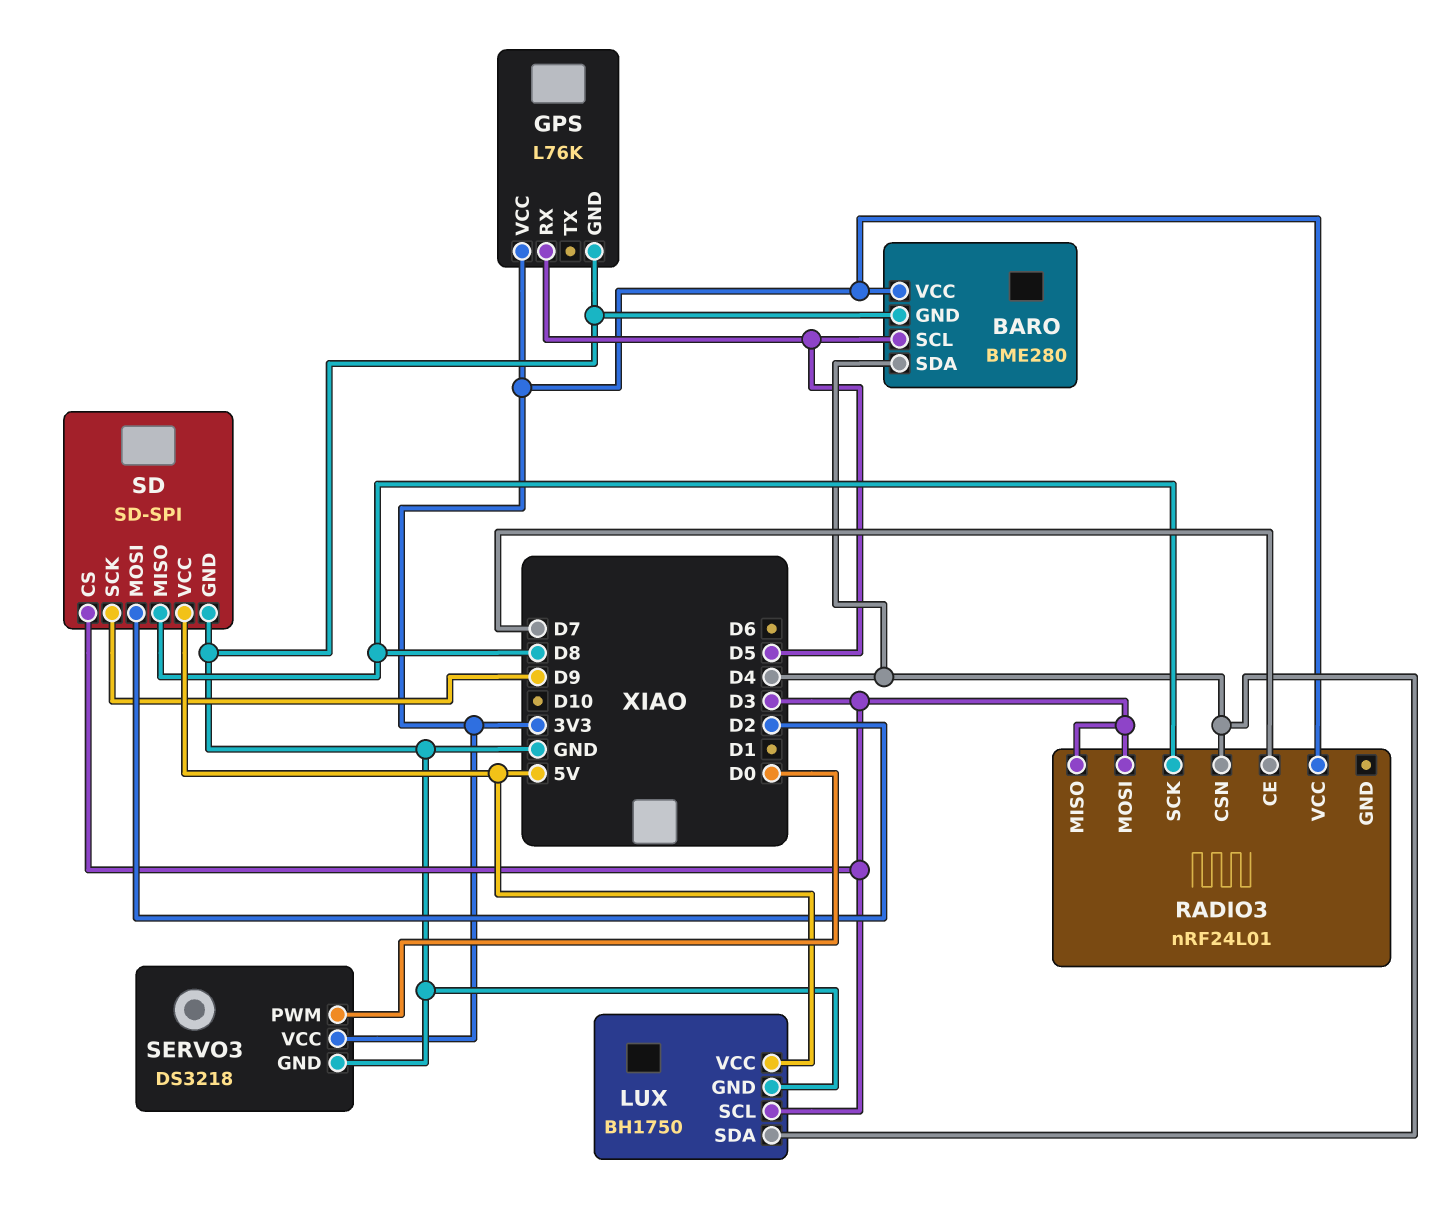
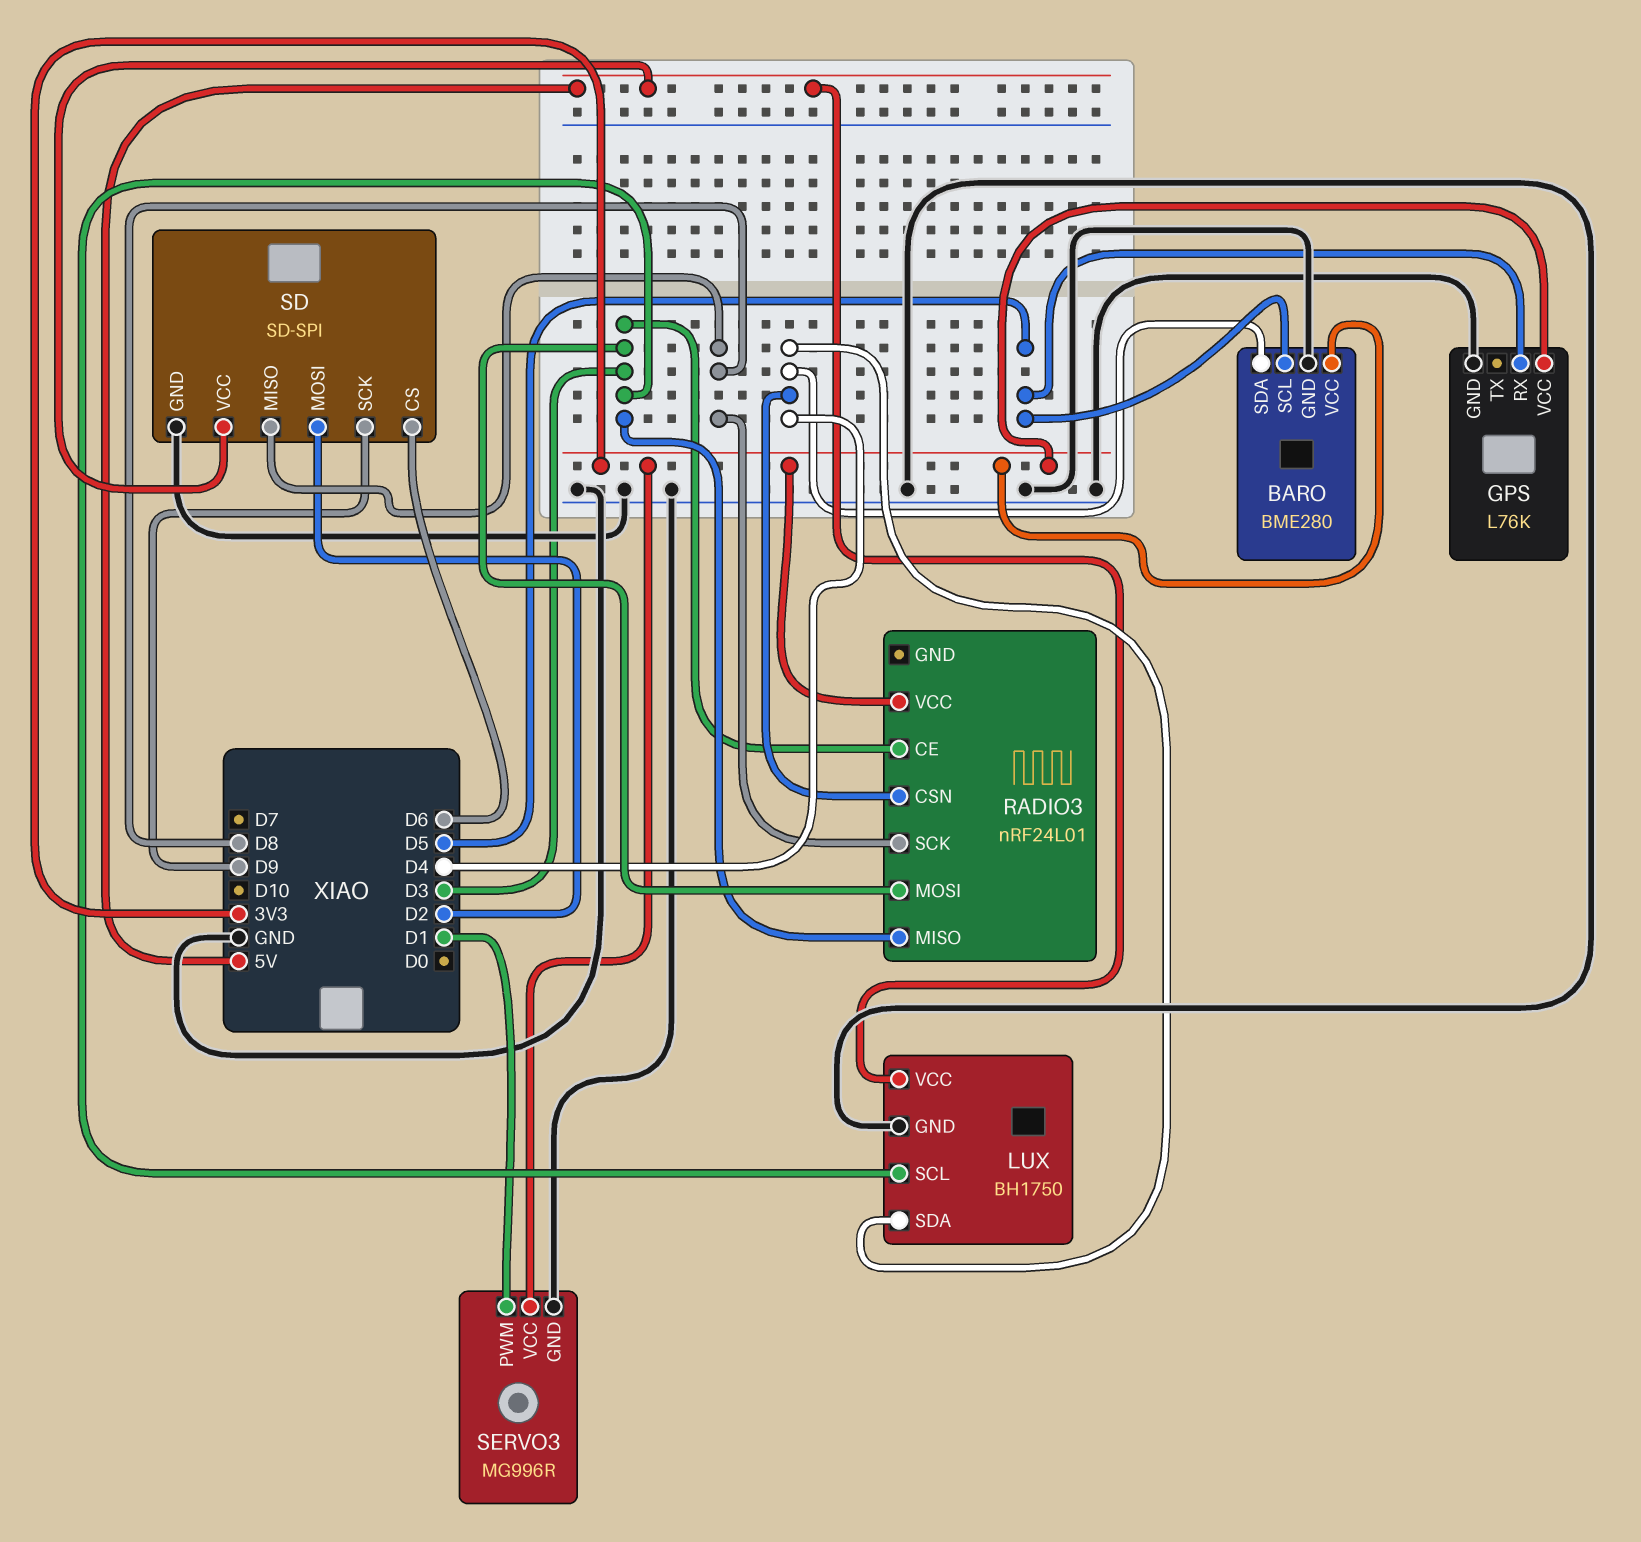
RADIO3 pin CE: D7 -> D3
SD pin CS: D3 -> D6
SERVO3: DS3218 -> MG996R
SERVO3 pin PWM: D0 -> D1

